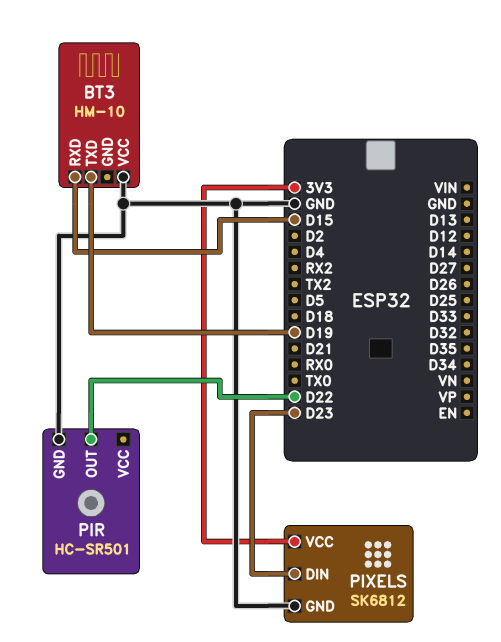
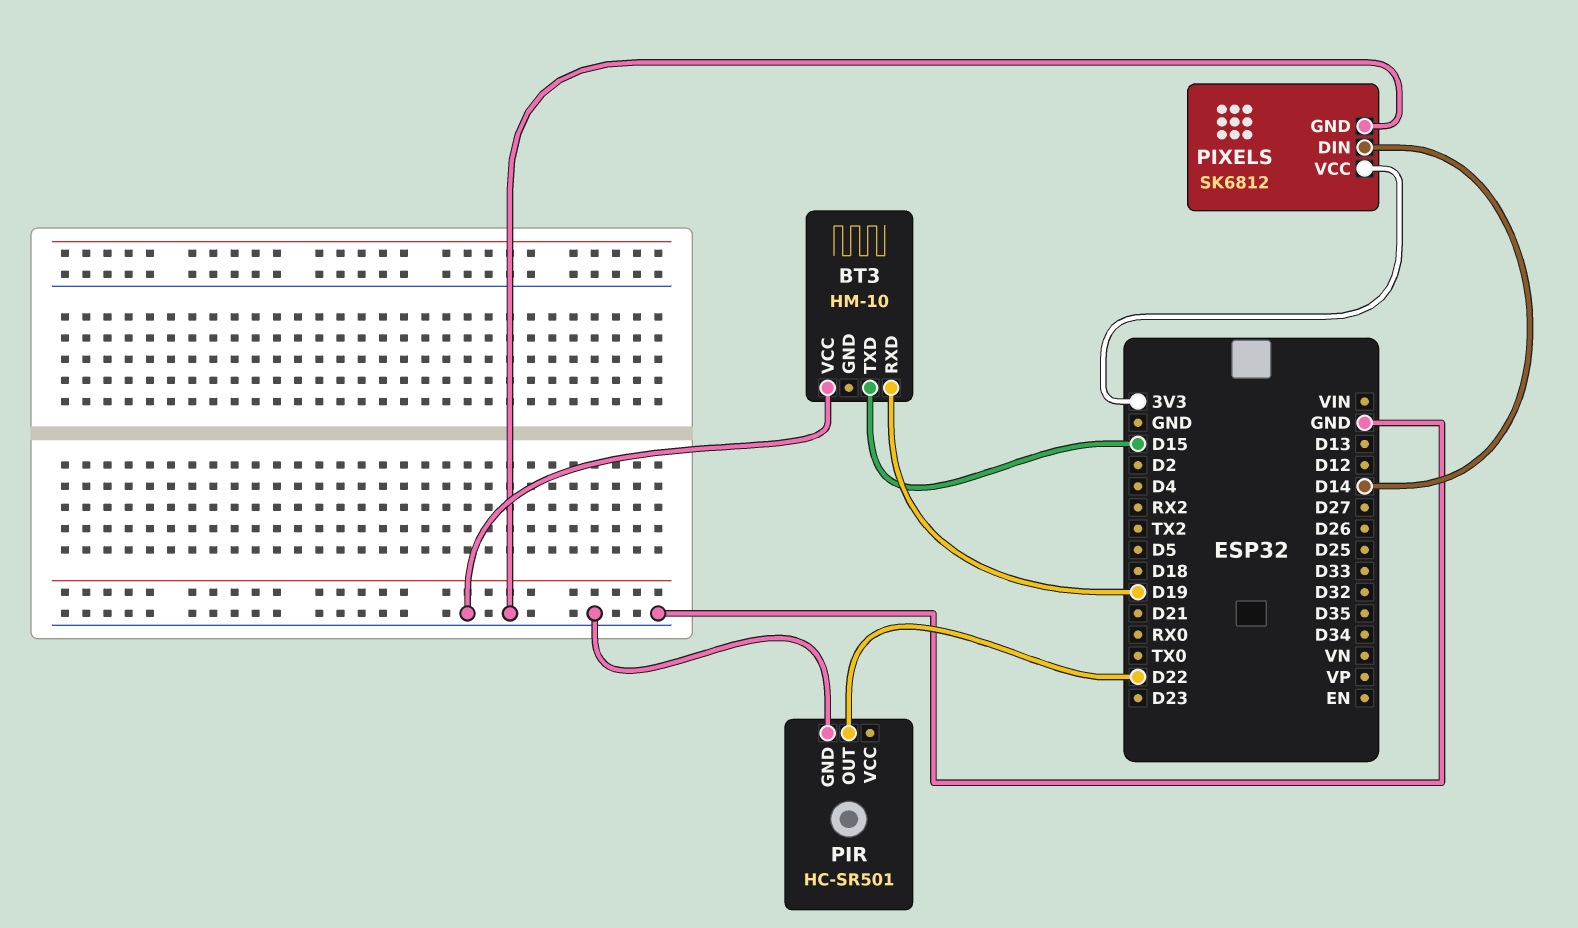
BT3 pin RXD: D15 -> D19
BT3 pin TXD: D19 -> D15
PIXELS pin DIN: D23 -> D14

